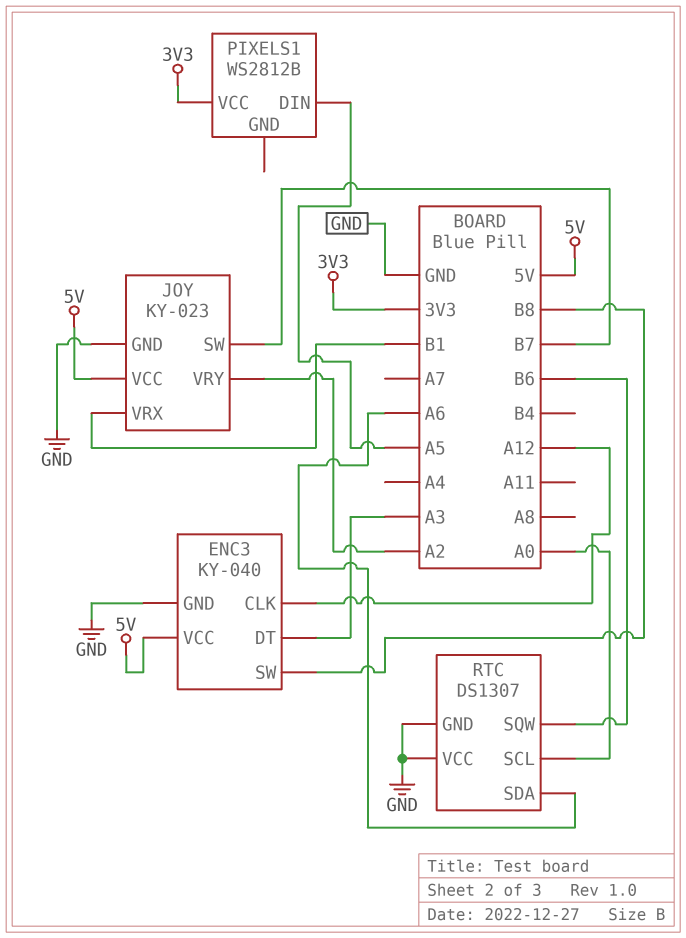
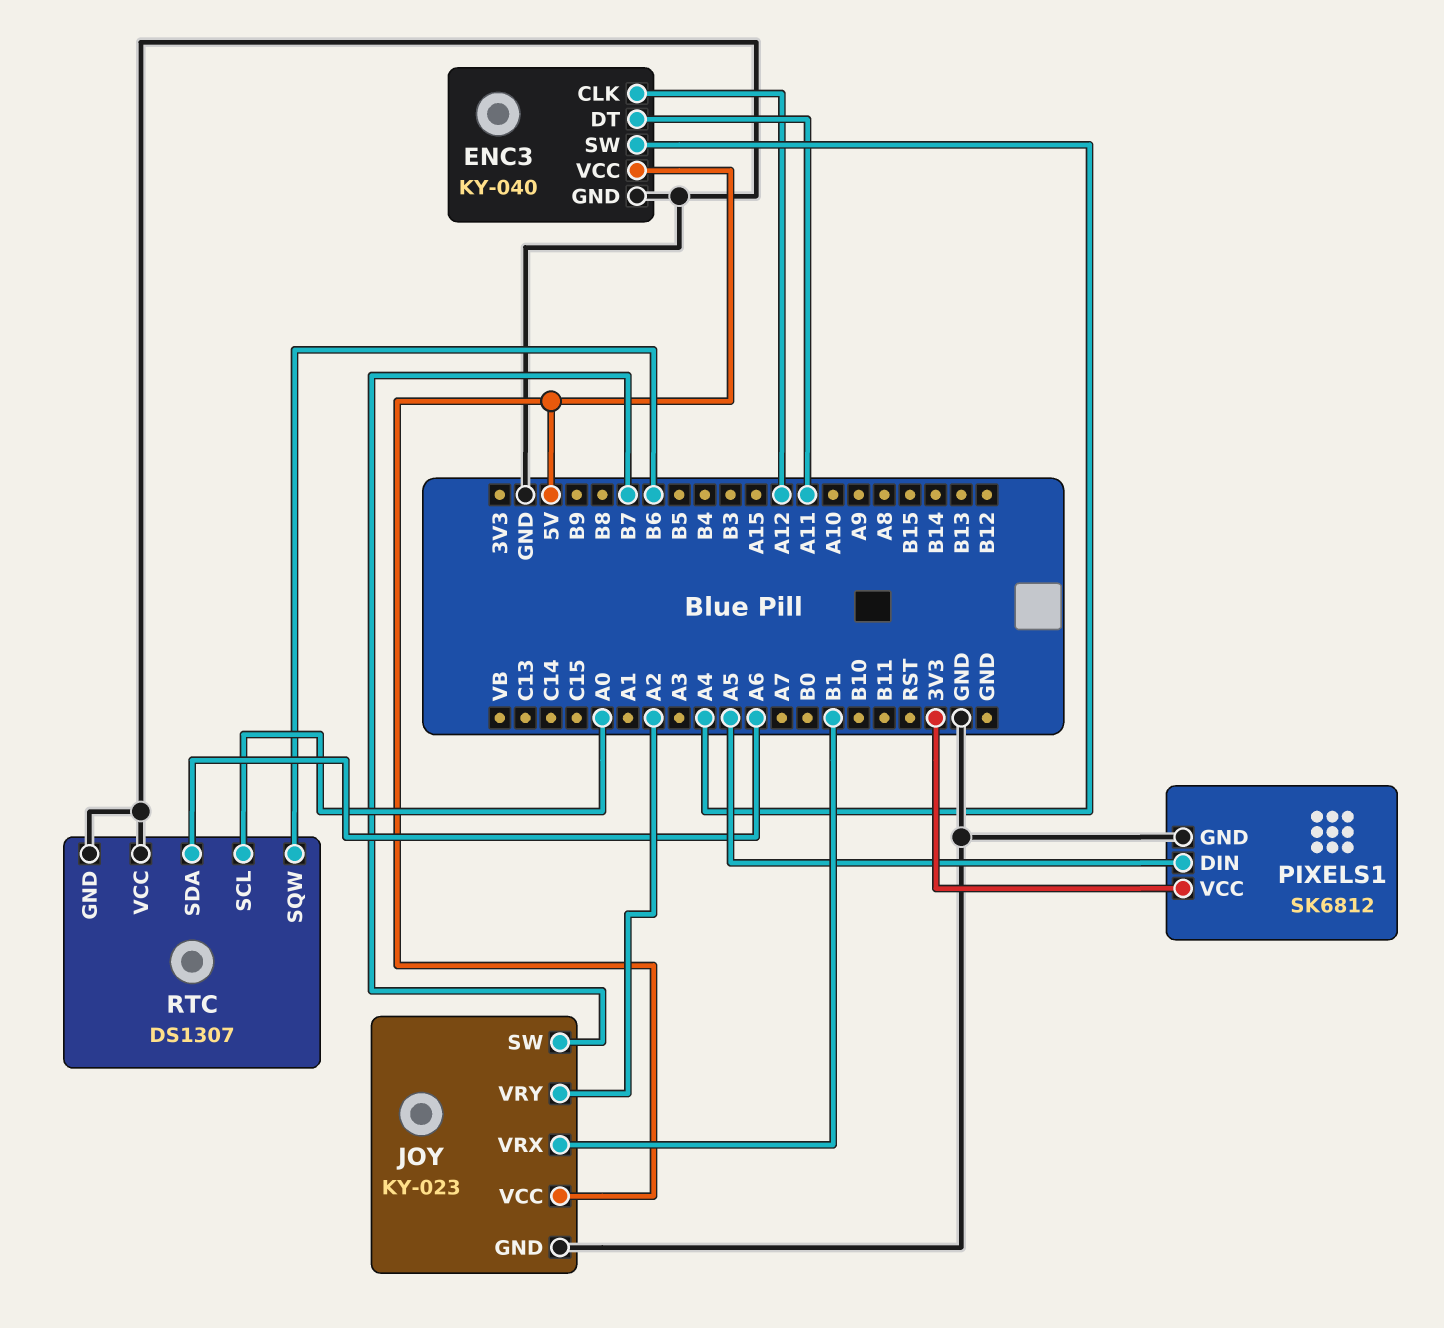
ENC3 pin DT: A3 -> A11
ENC3 pin SW: B8 -> A4
PIXELS1: WS2812B -> SK6812
PIXELS1 pin GND: none -> GND

